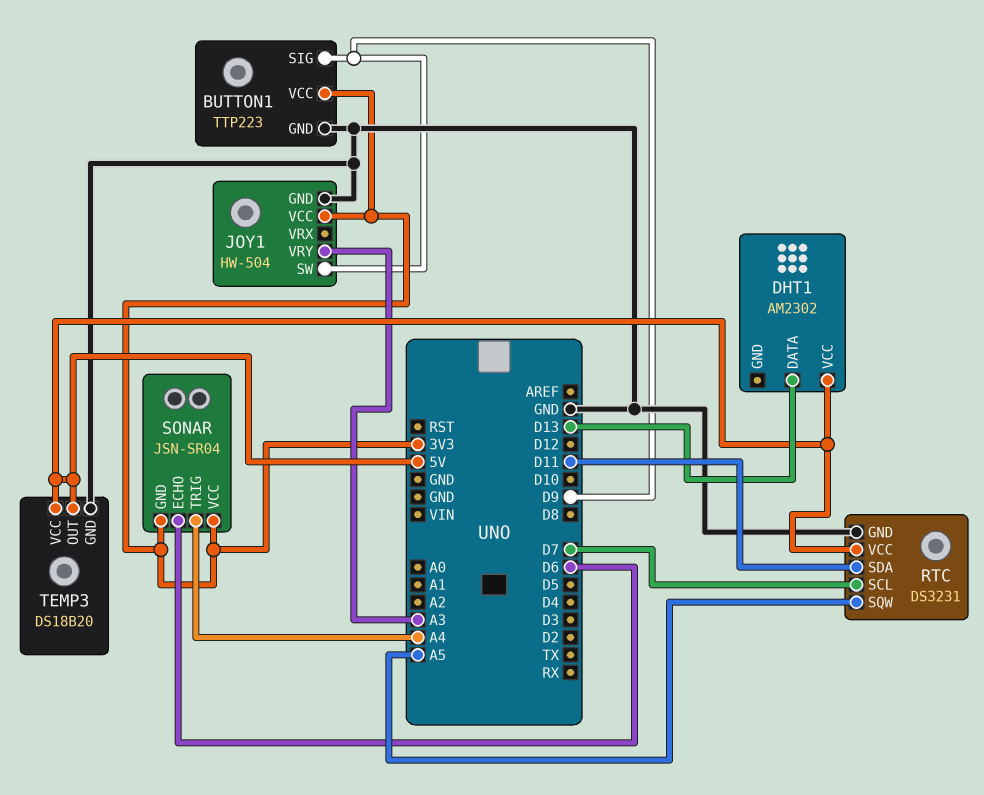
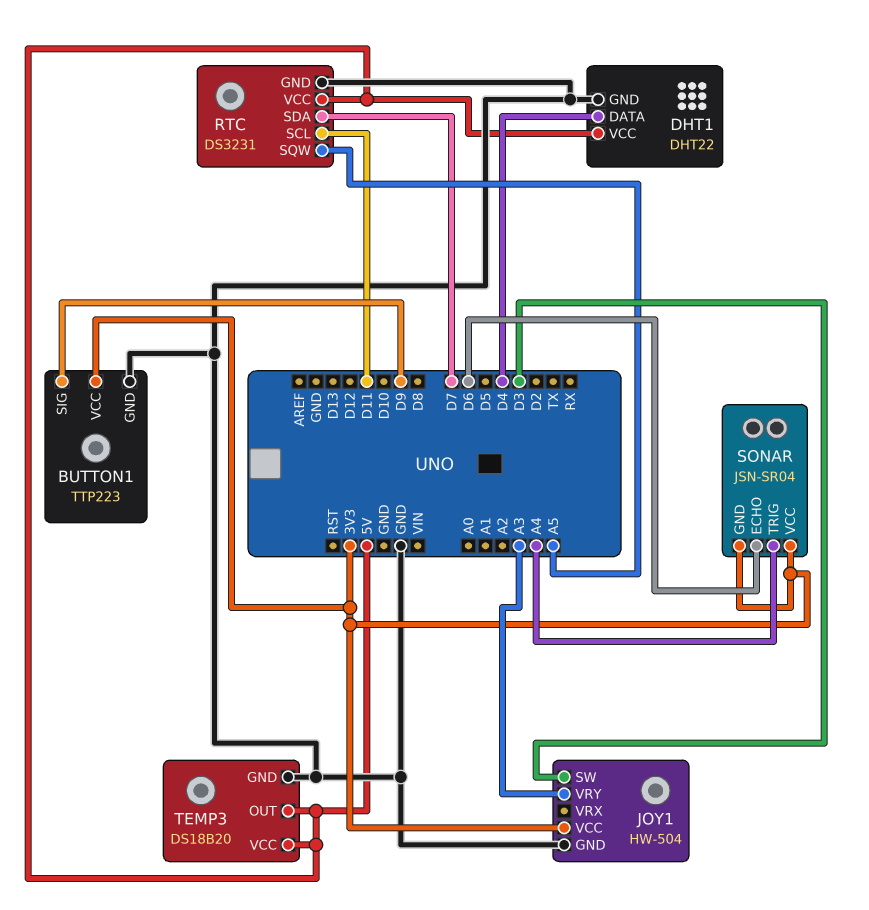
DHT1: AM2302 -> DHT22
DHT1 pin DATA: D13 -> D4
DHT1 pin GND: none -> GND
JOY1 pin SW: D9 -> D3
RTC pin SCL: D7 -> D11
RTC pin SDA: D11 -> D7

